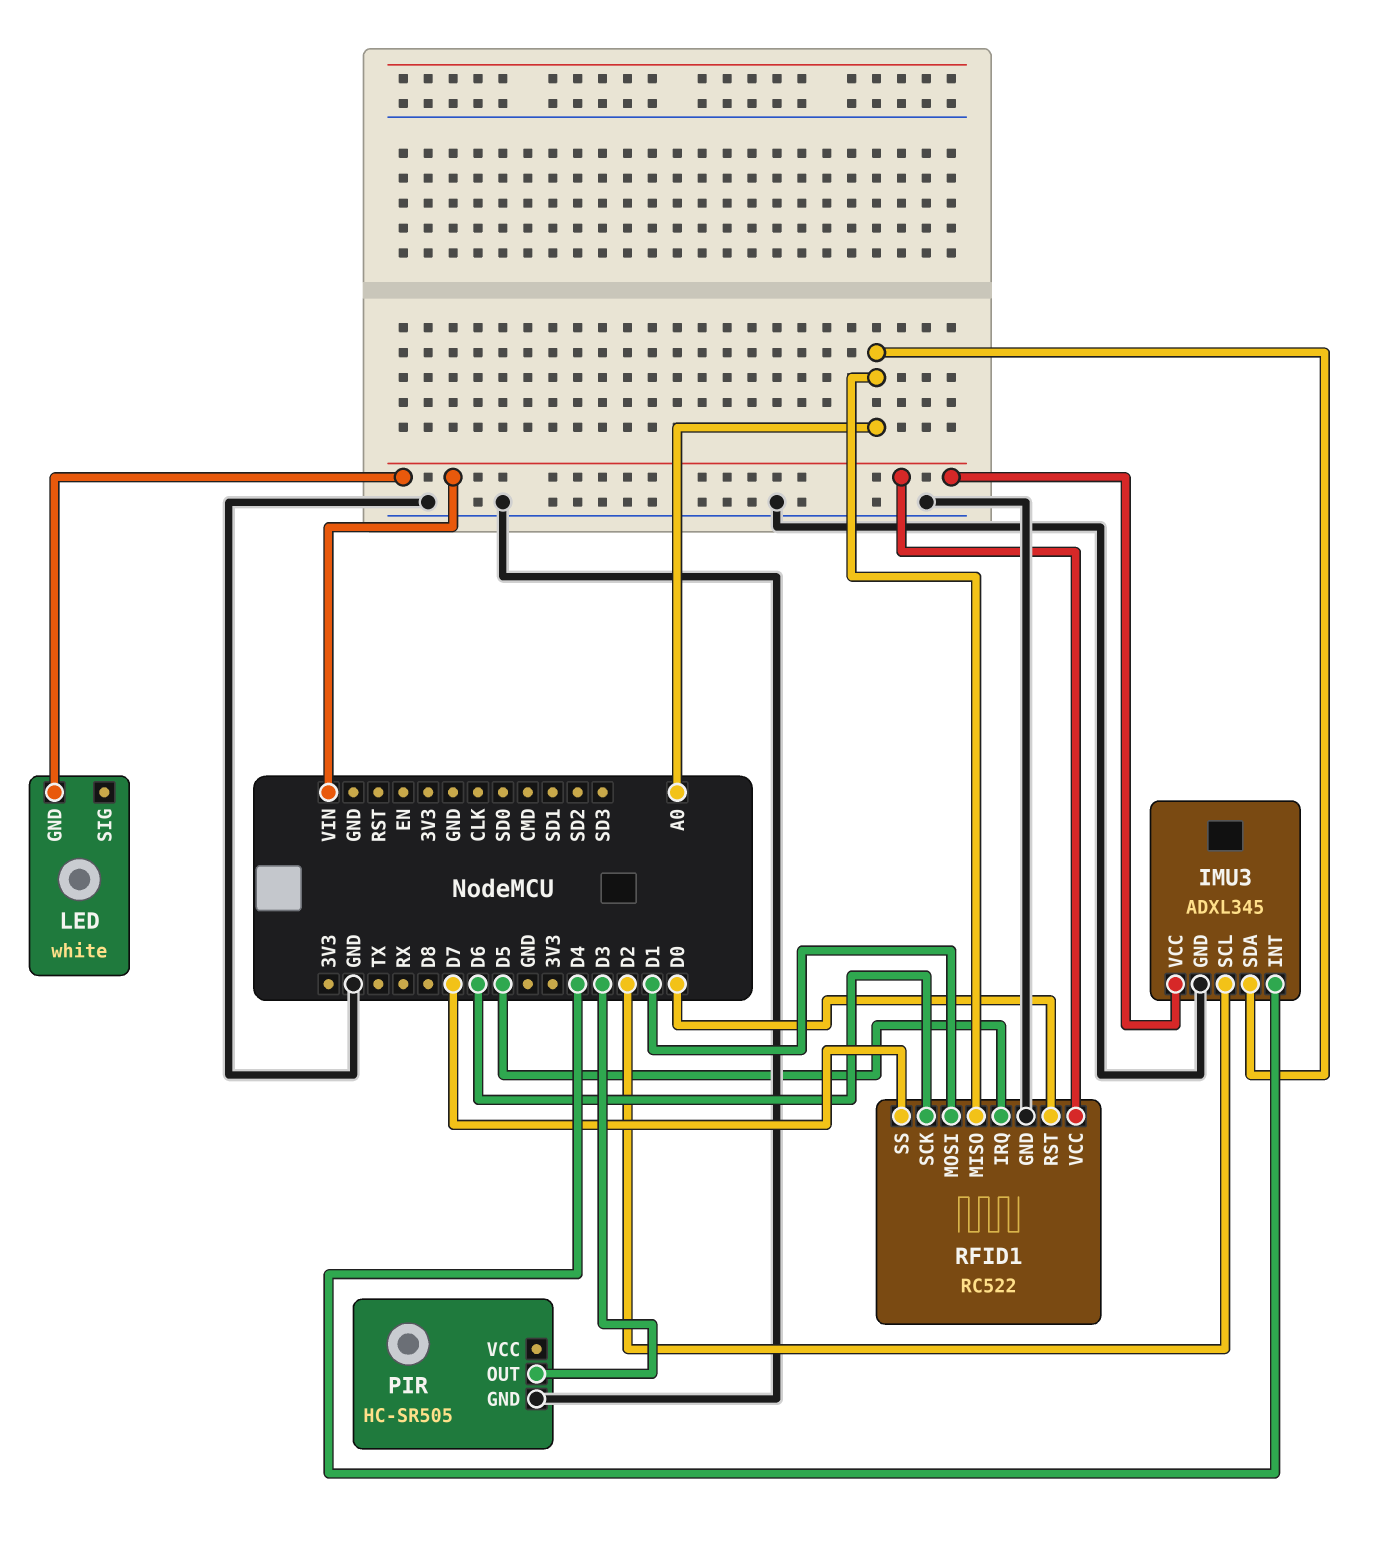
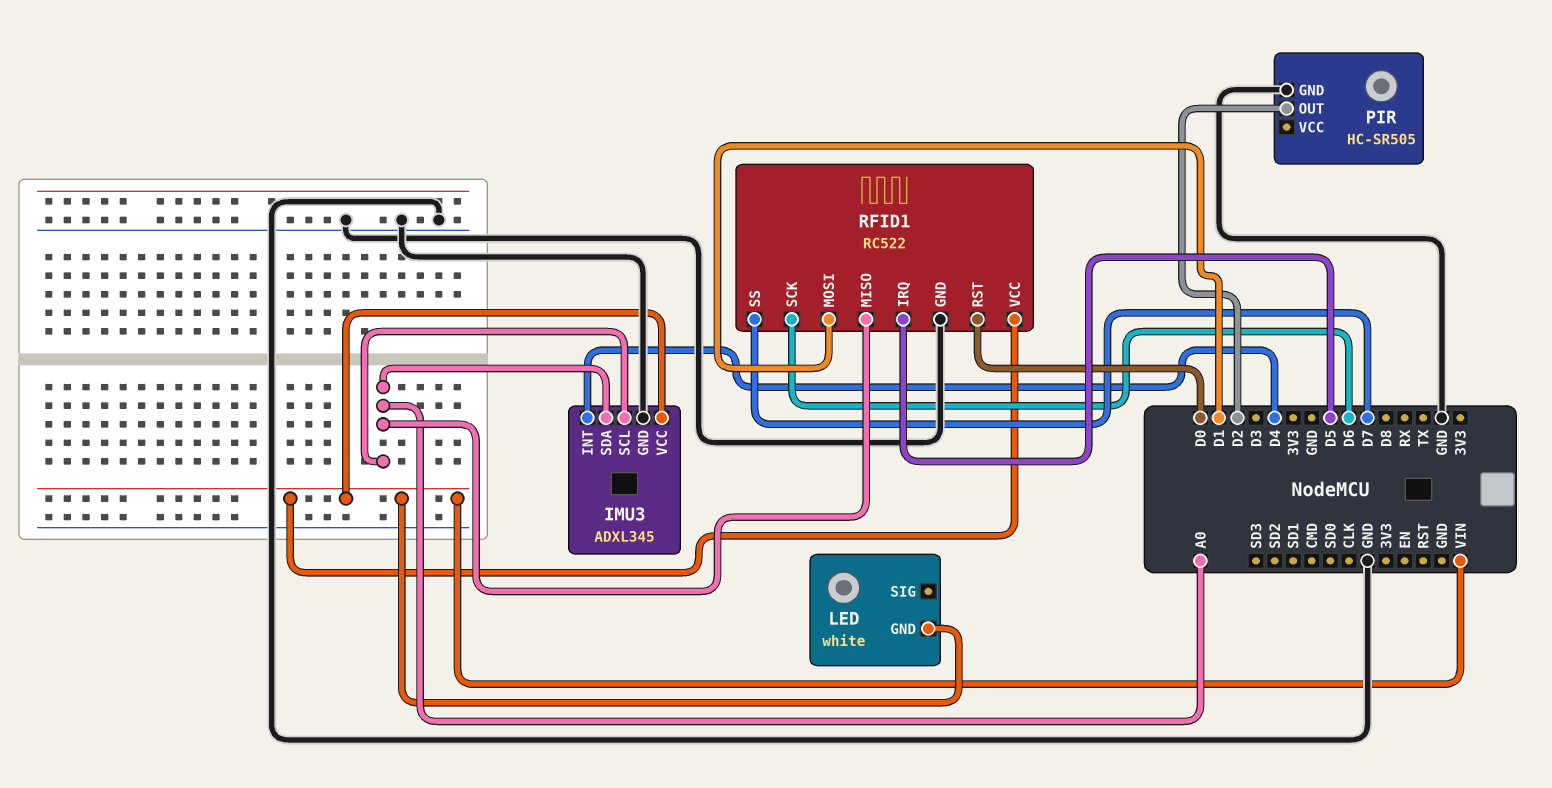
IMU3 pin SCL: D2 -> A0
PIR pin OUT: D3 -> D2

